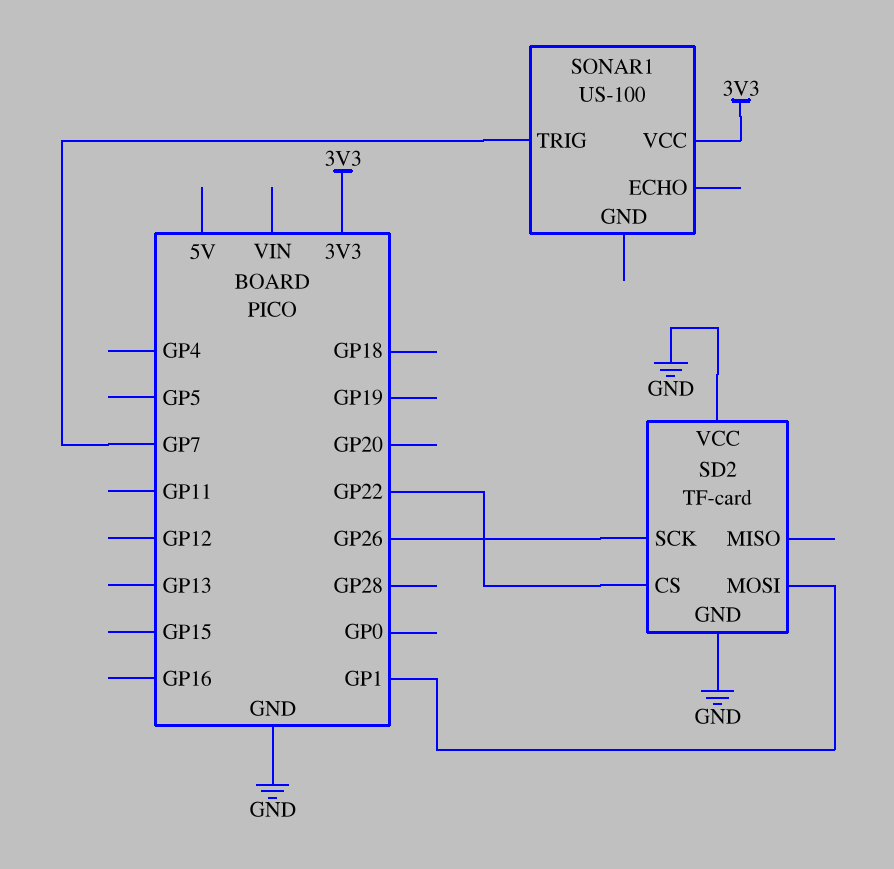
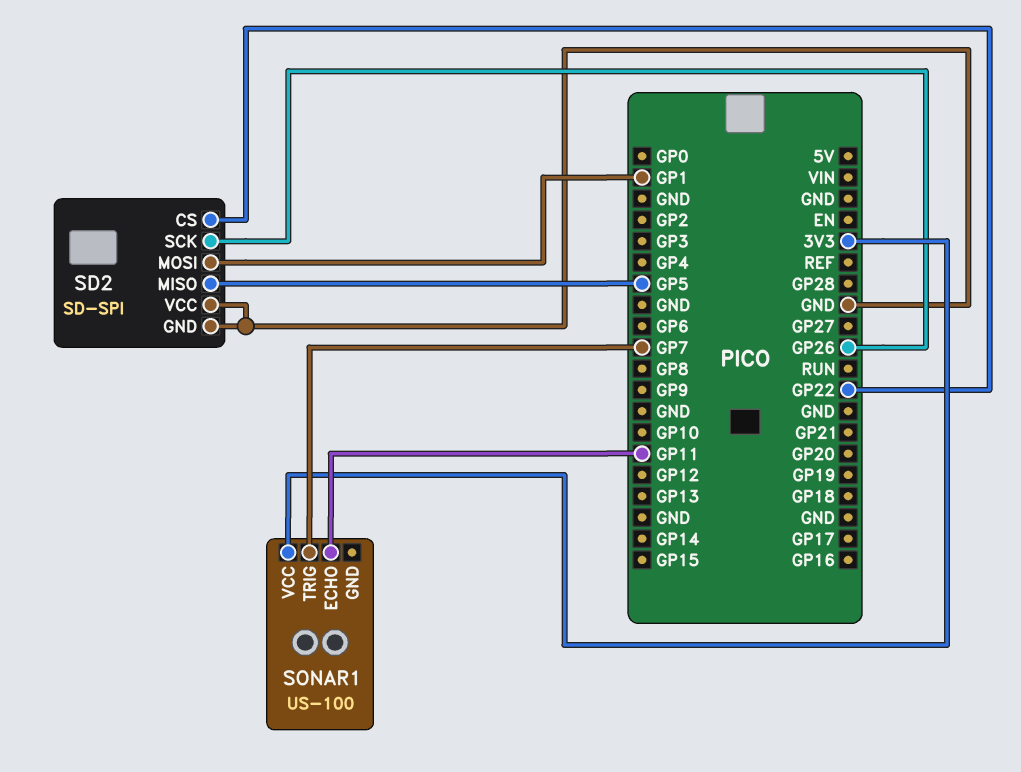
SD2: TF-card -> SD-SPI
SD2 pin MISO: none -> GP5
SONAR1 pin ECHO: none -> GP11

